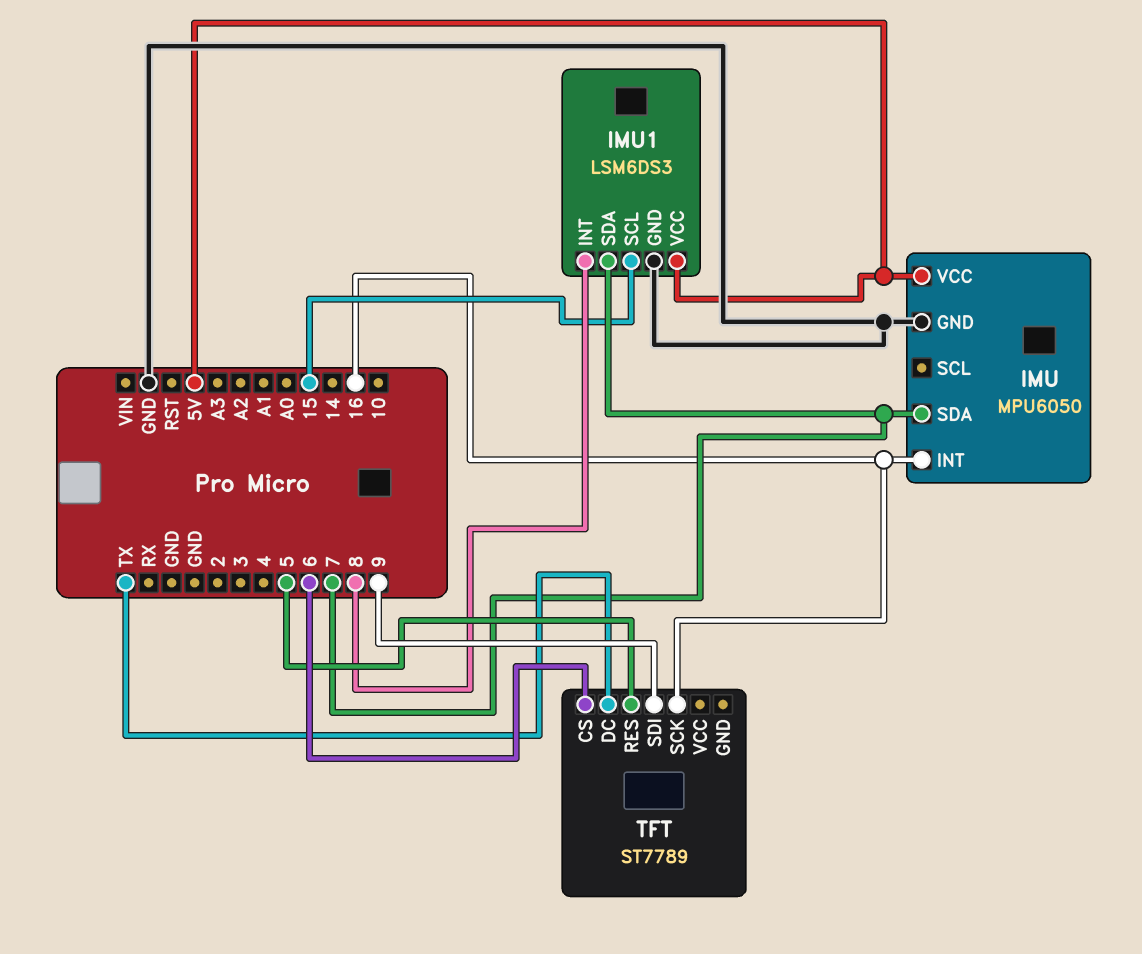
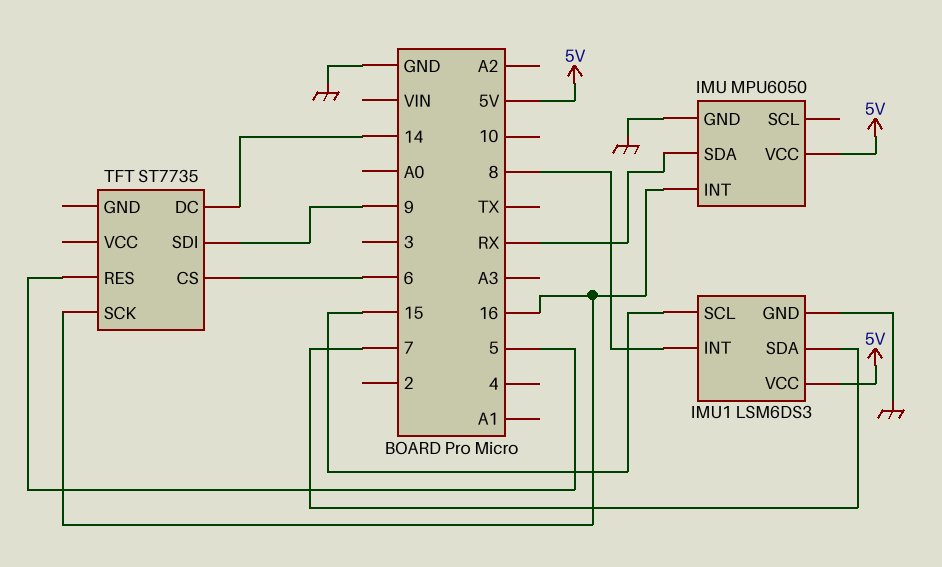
IMU pin SDA: 7 -> RX
TFT: ST7789 -> ST7735
TFT pin DC: TX -> 14

